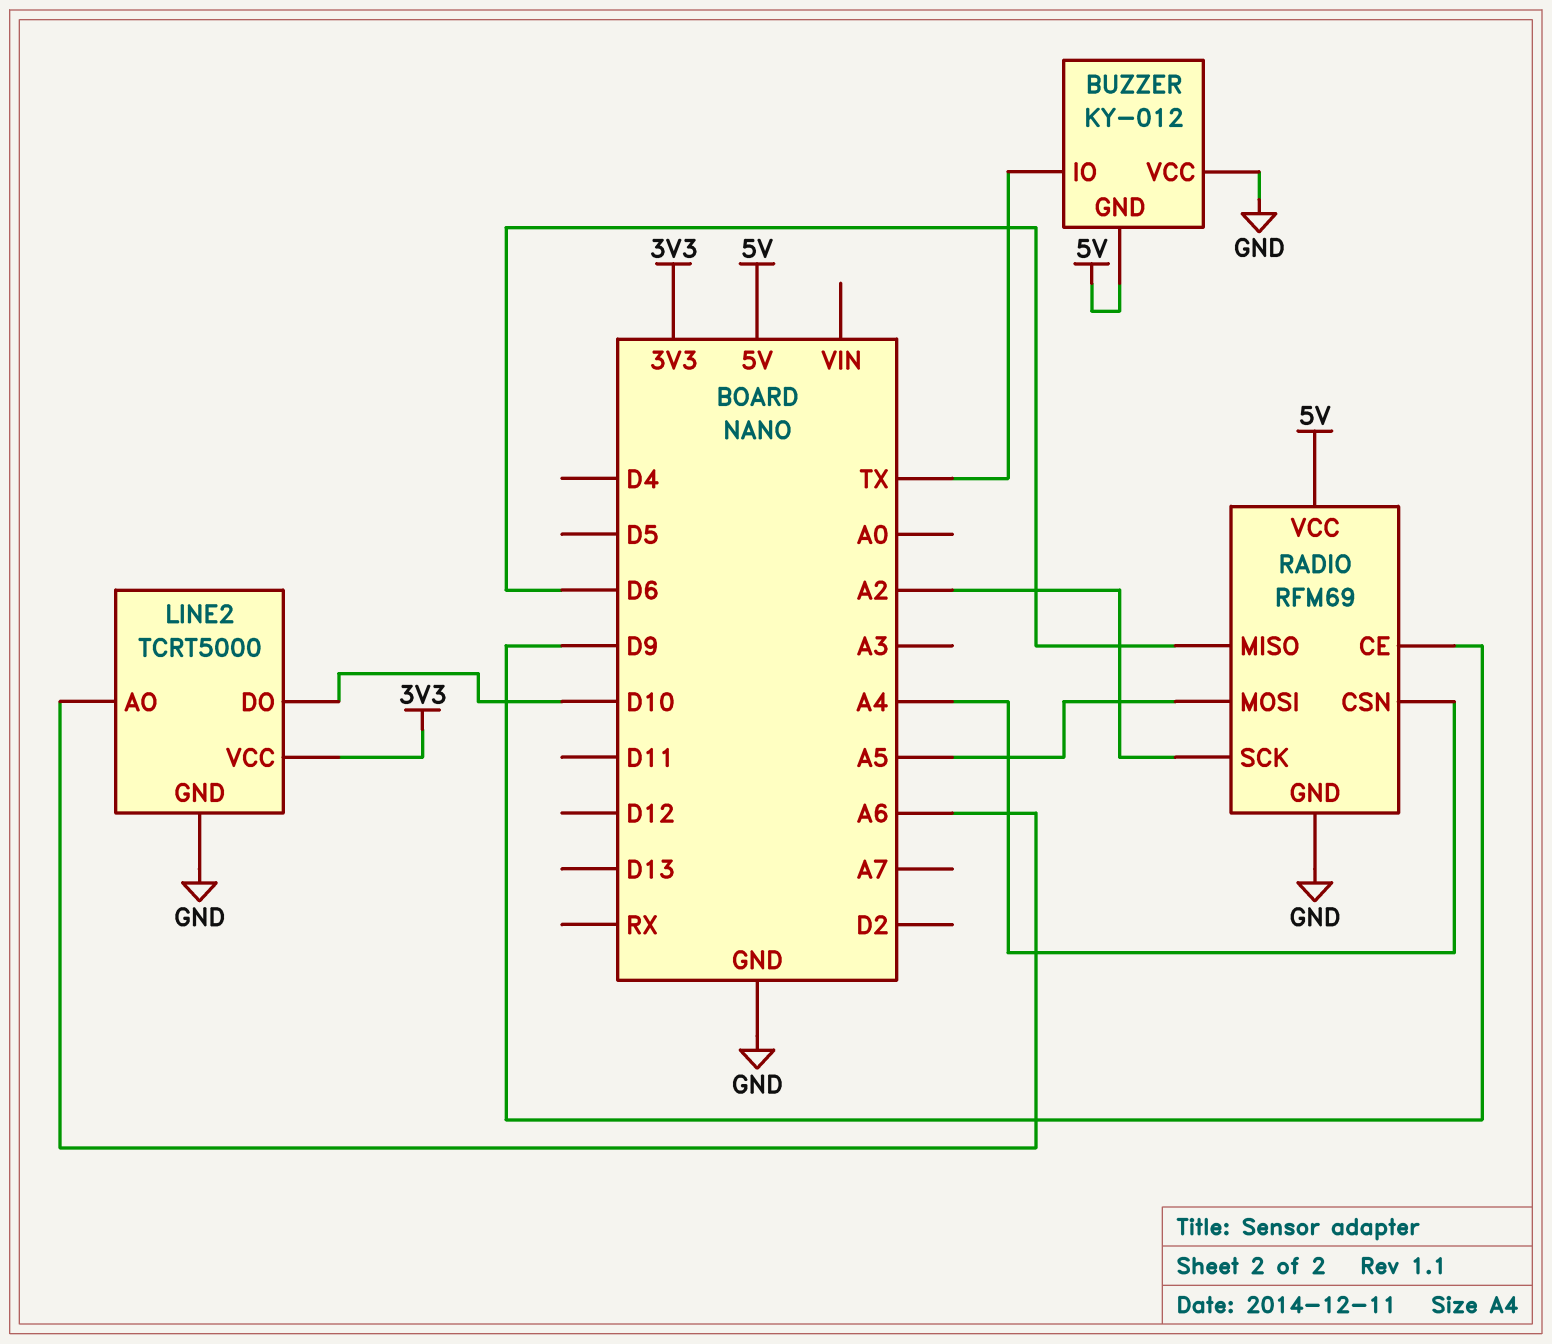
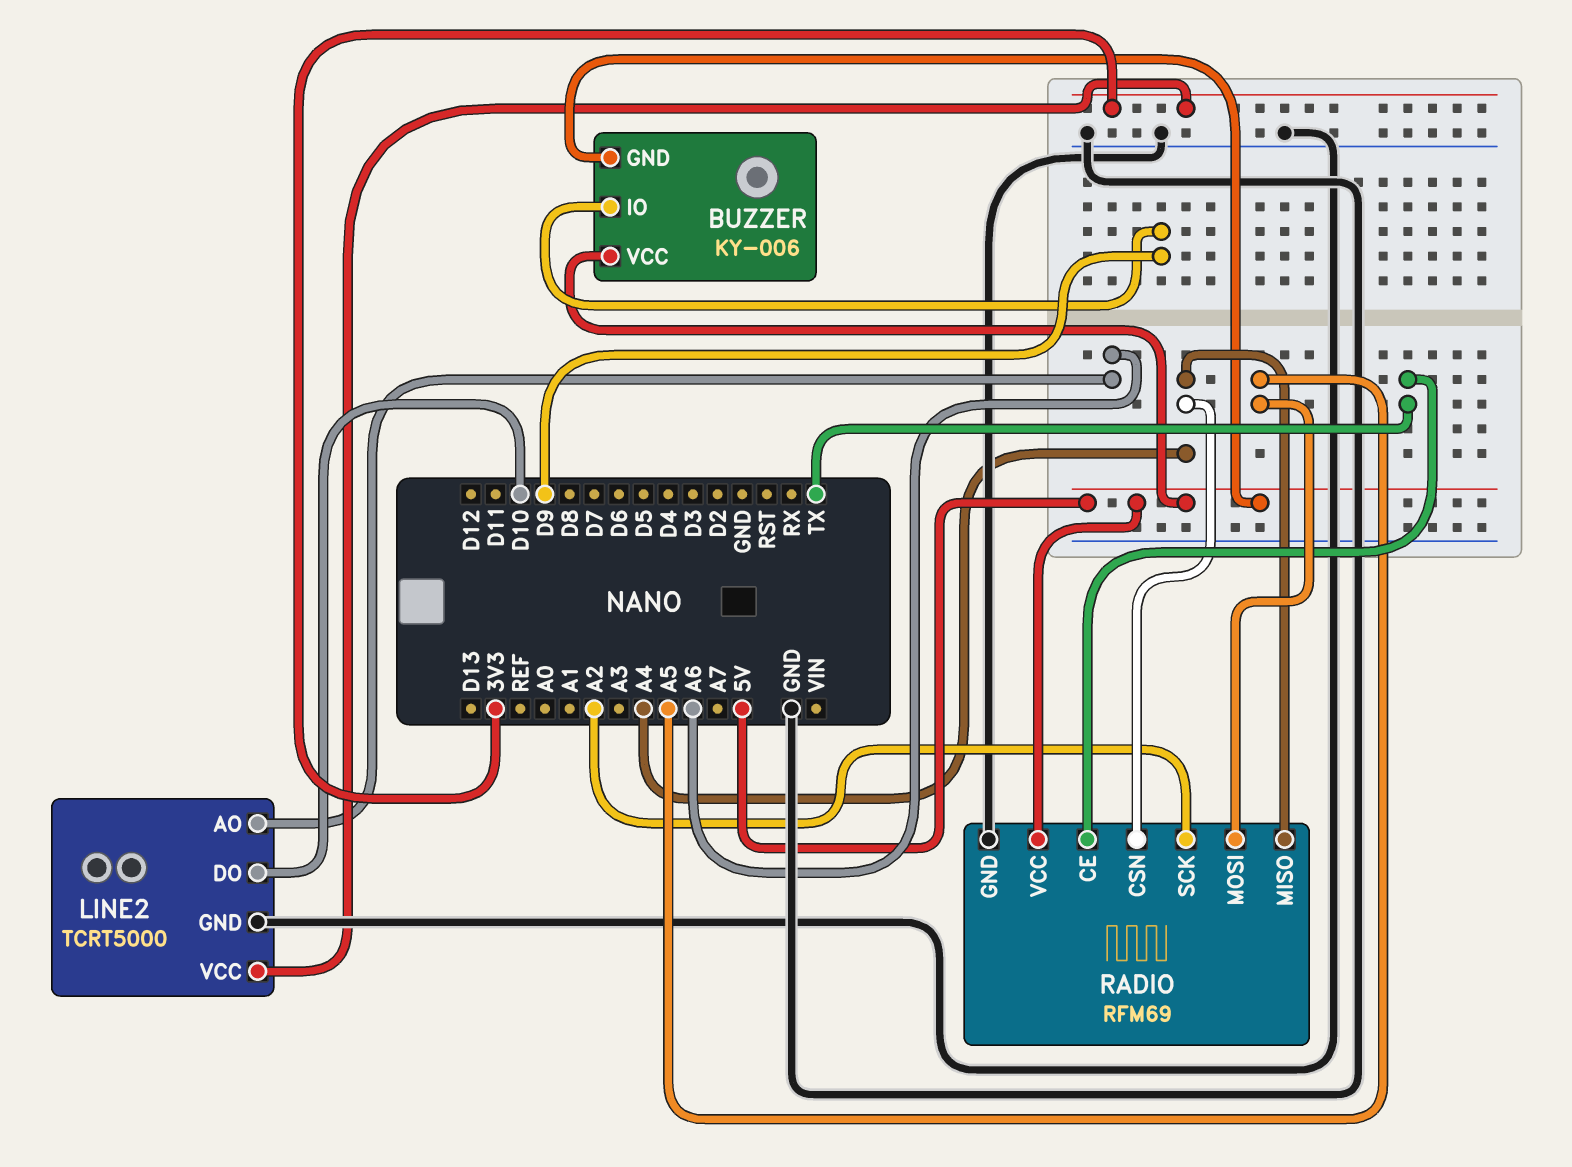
BUZZER: KY-012 -> KY-006
BUZZER pin IO: TX -> D9
BUZZER pin VCC: GND -> 5V
RADIO pin CE: D9 -> TX
RADIO pin MISO: D6 -> A4

